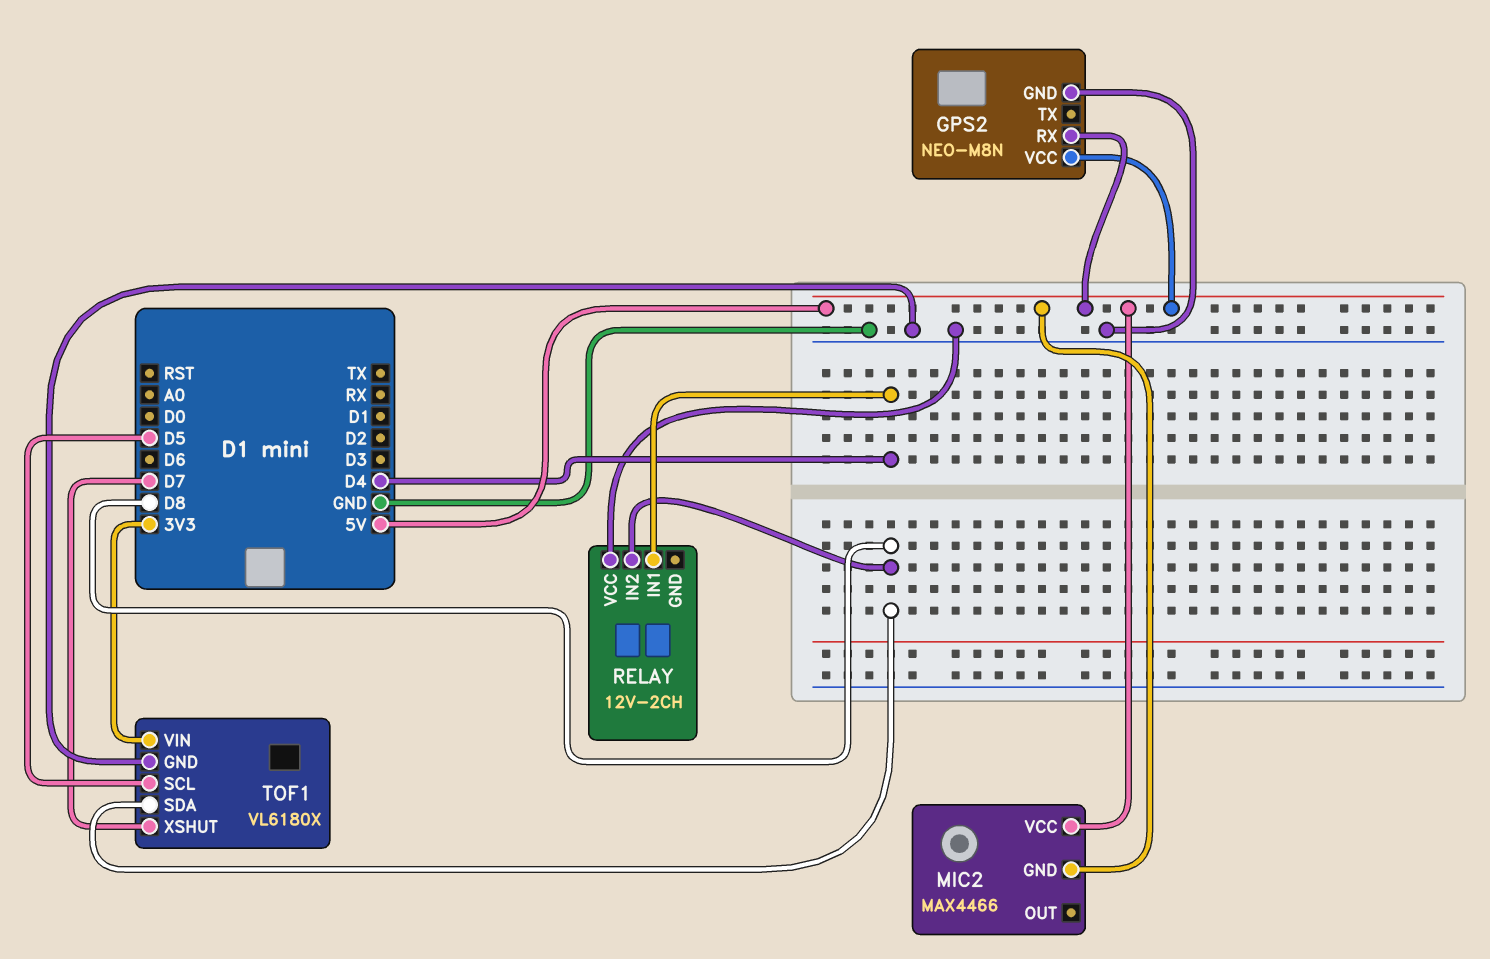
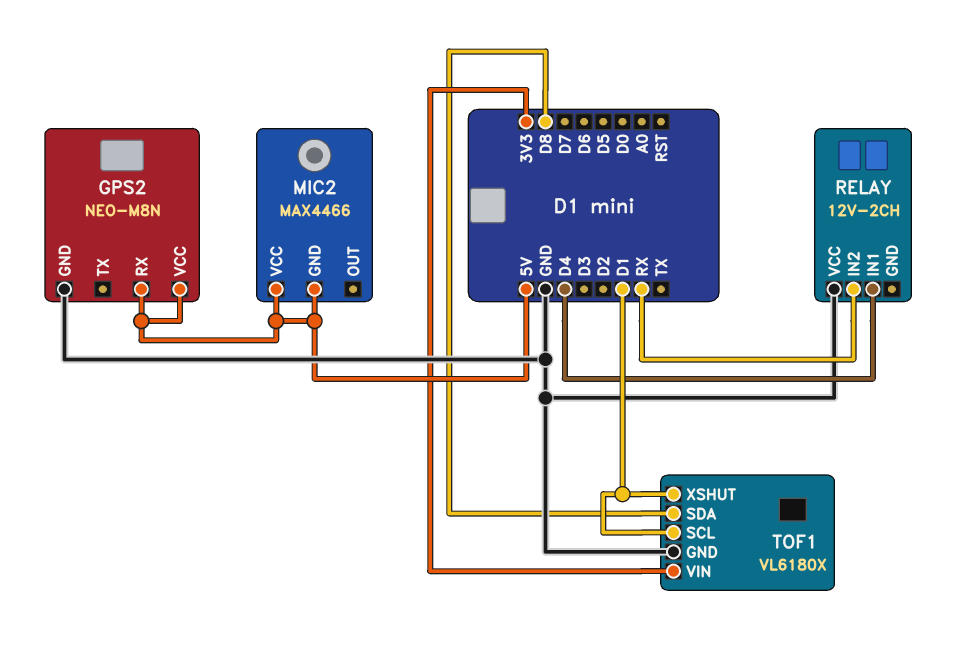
RELAY pin IN2: D8 -> RX
TOF1 pin SCL: D5 -> D1
TOF1 pin XSHUT: D7 -> D1

